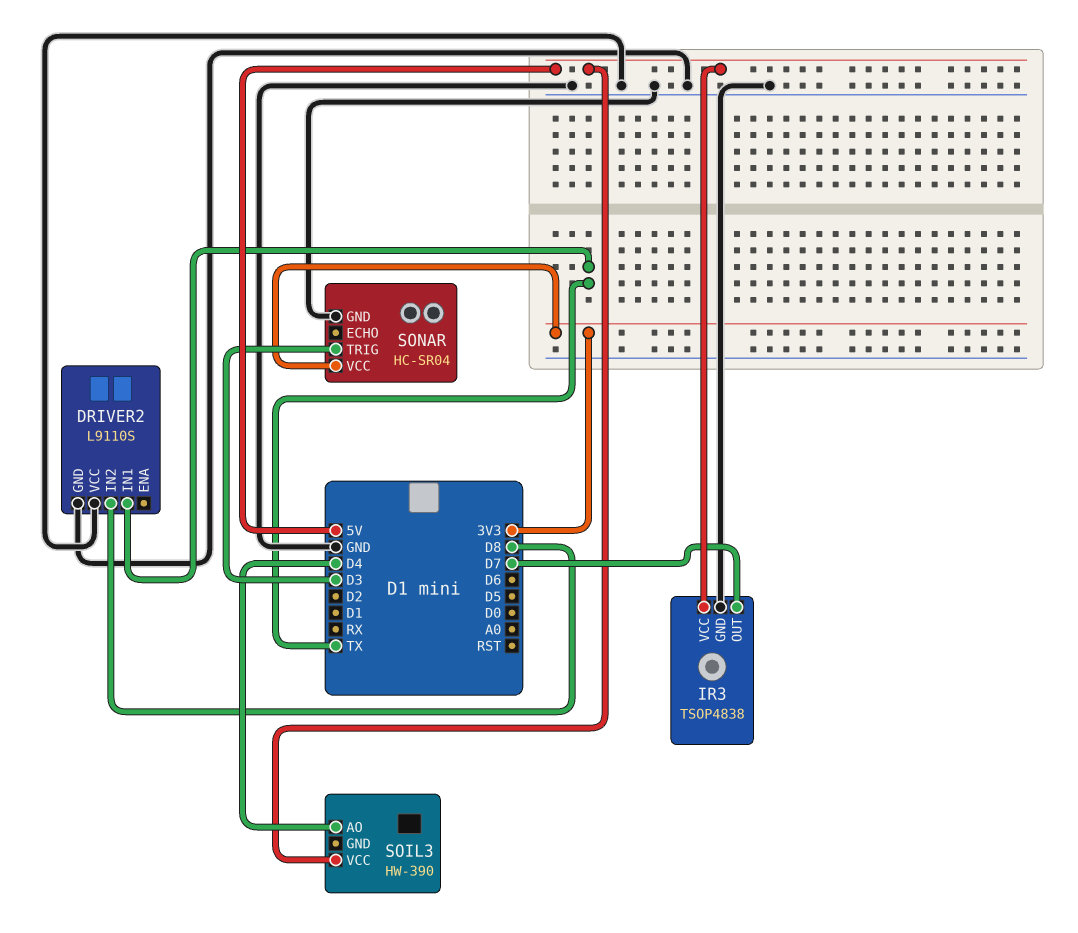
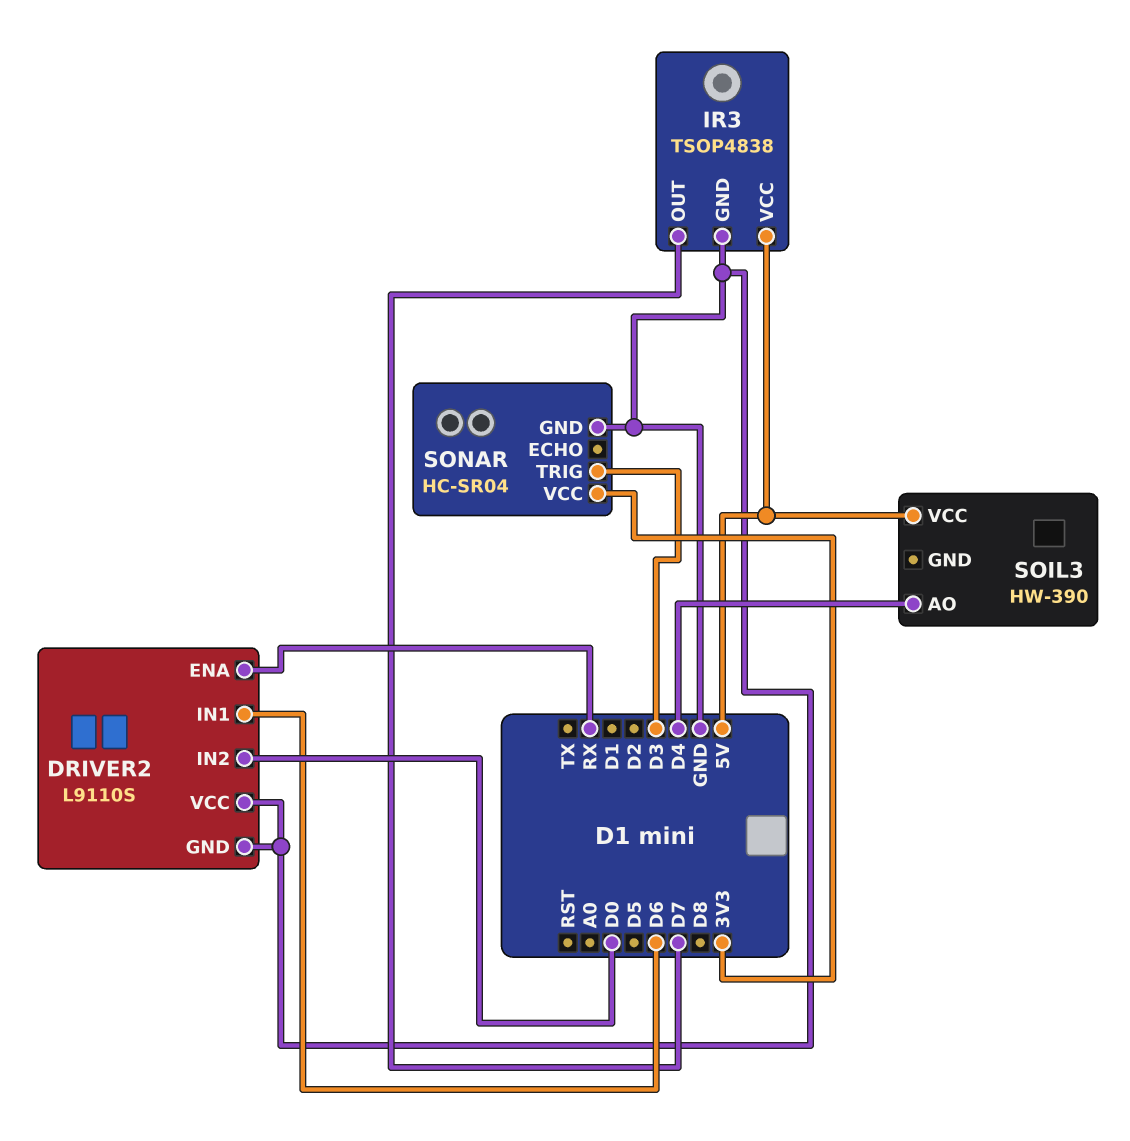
DRIVER2 pin ENA: none -> RX
DRIVER2 pin IN1: TX -> D6
DRIVER2 pin IN2: D8 -> D0

